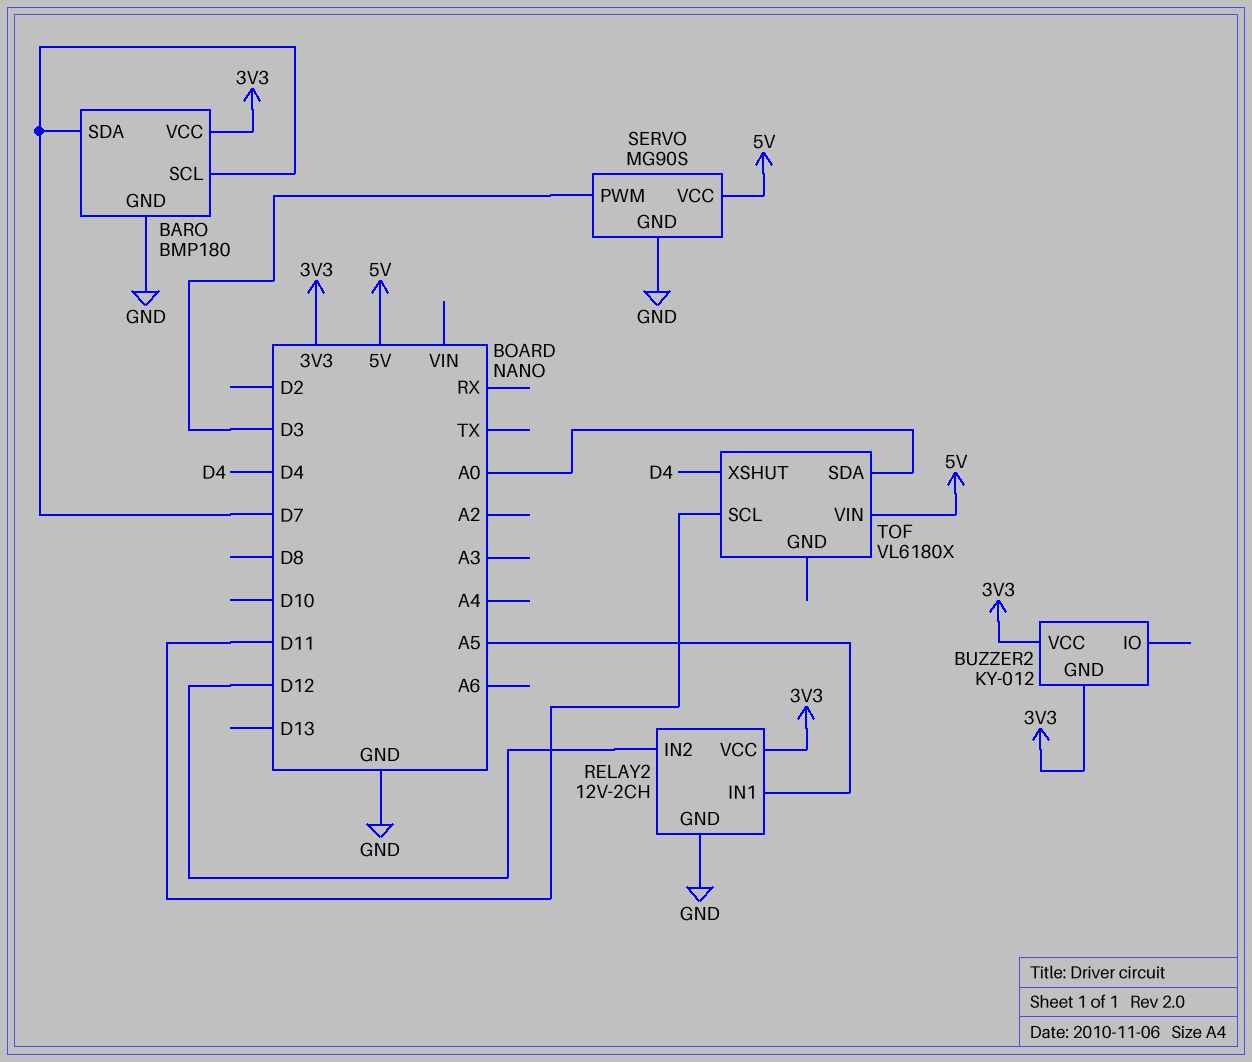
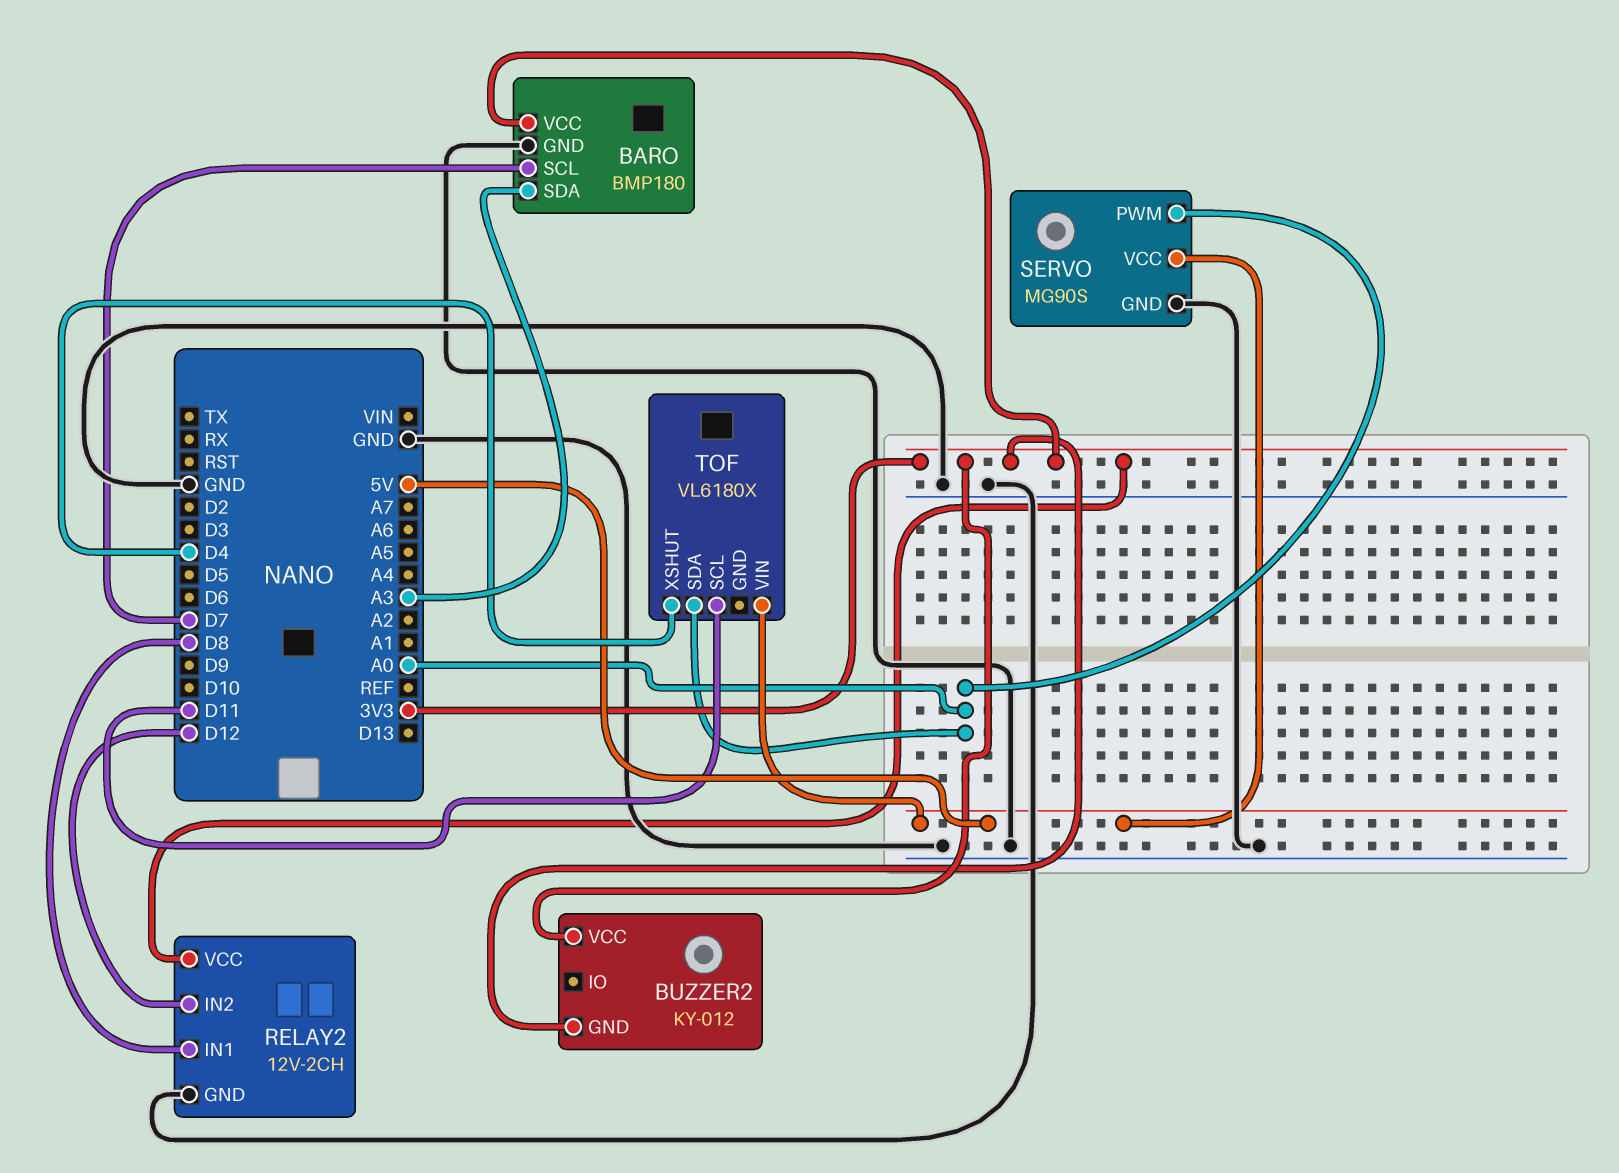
BARO pin SDA: D7 -> A3
RELAY2 pin IN1: A5 -> D8
SERVO pin PWM: D3 -> A0

